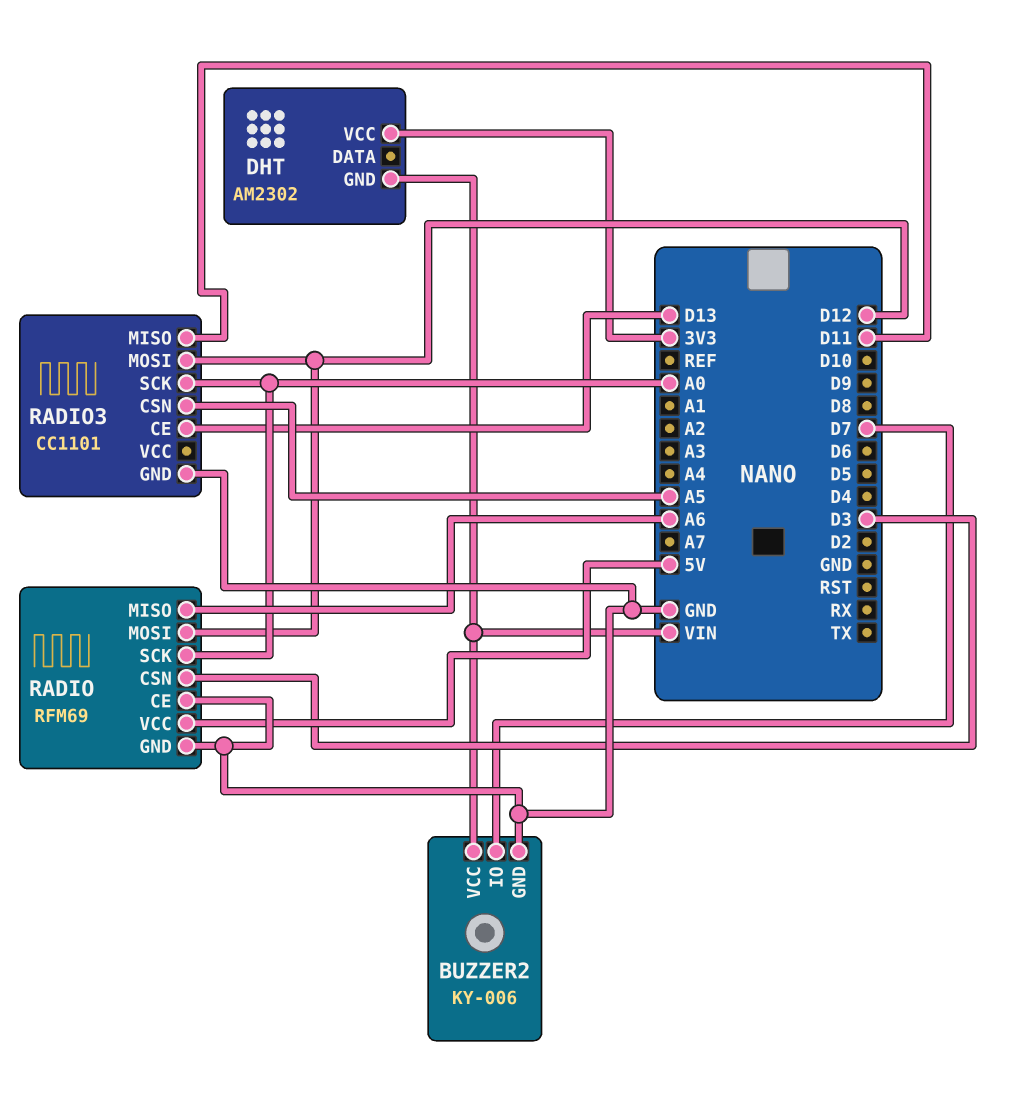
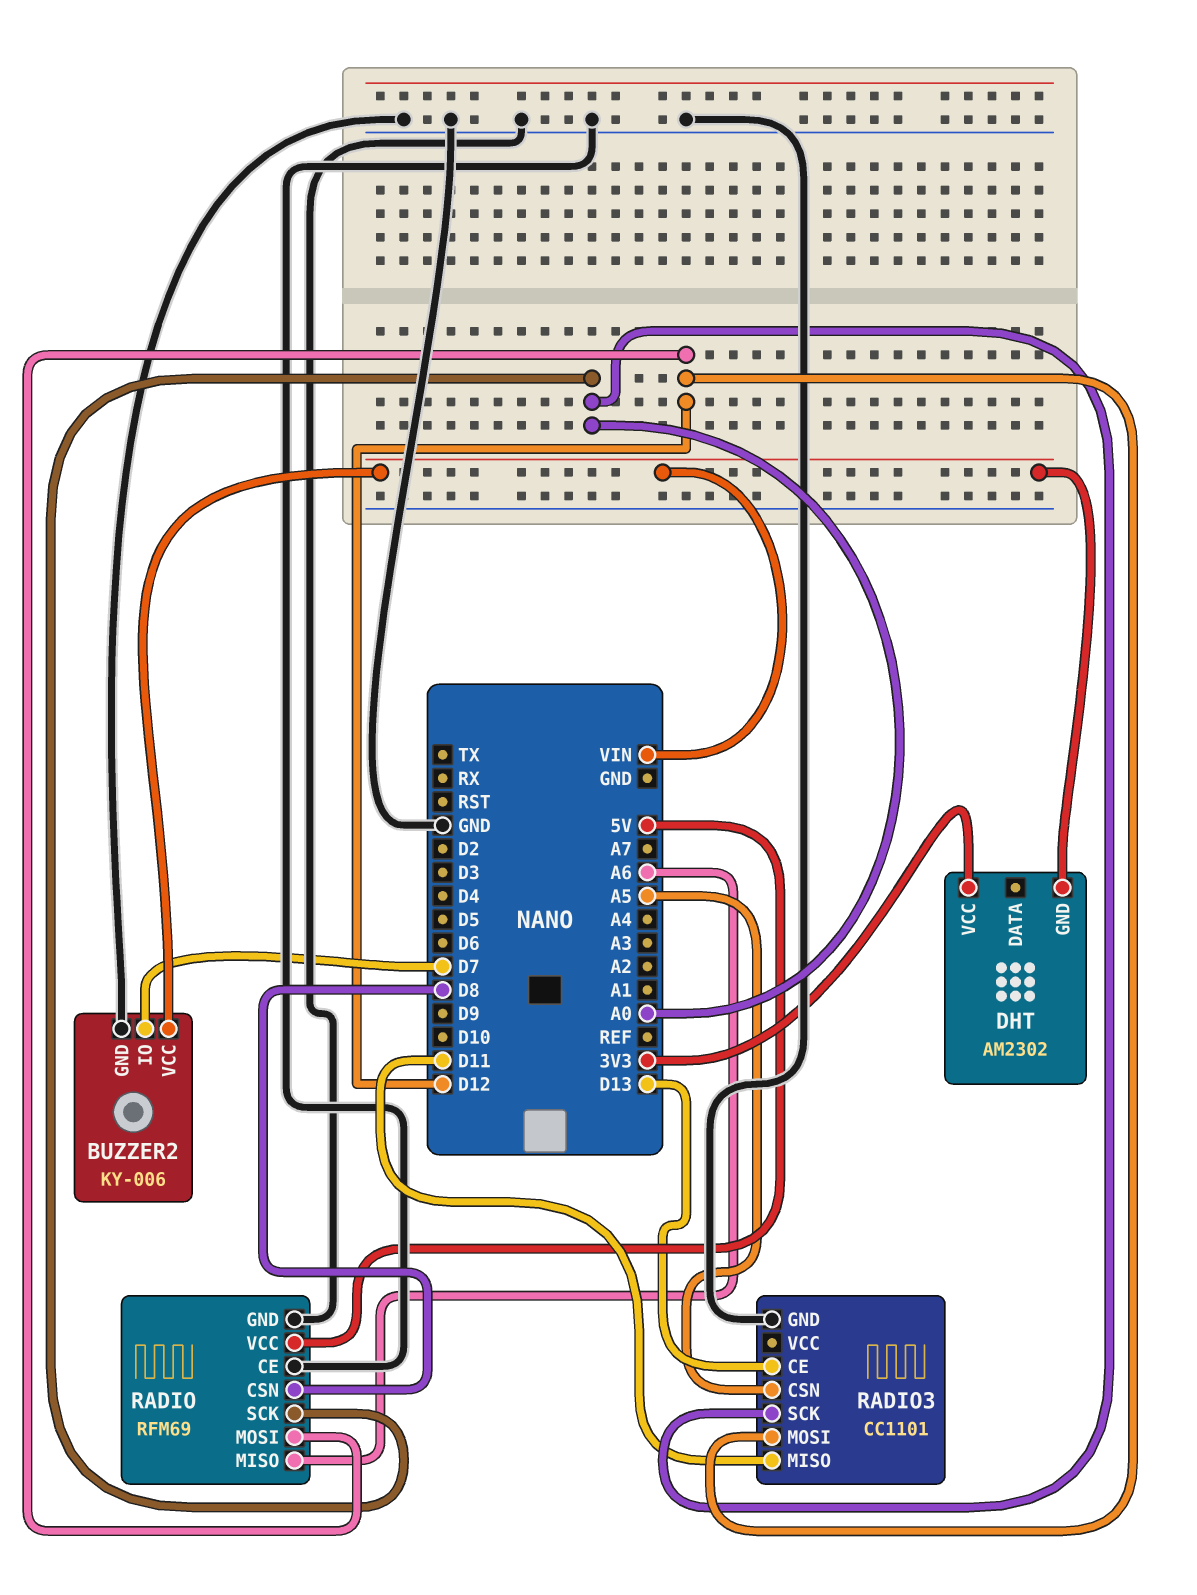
RADIO pin CSN: D3 -> D8

